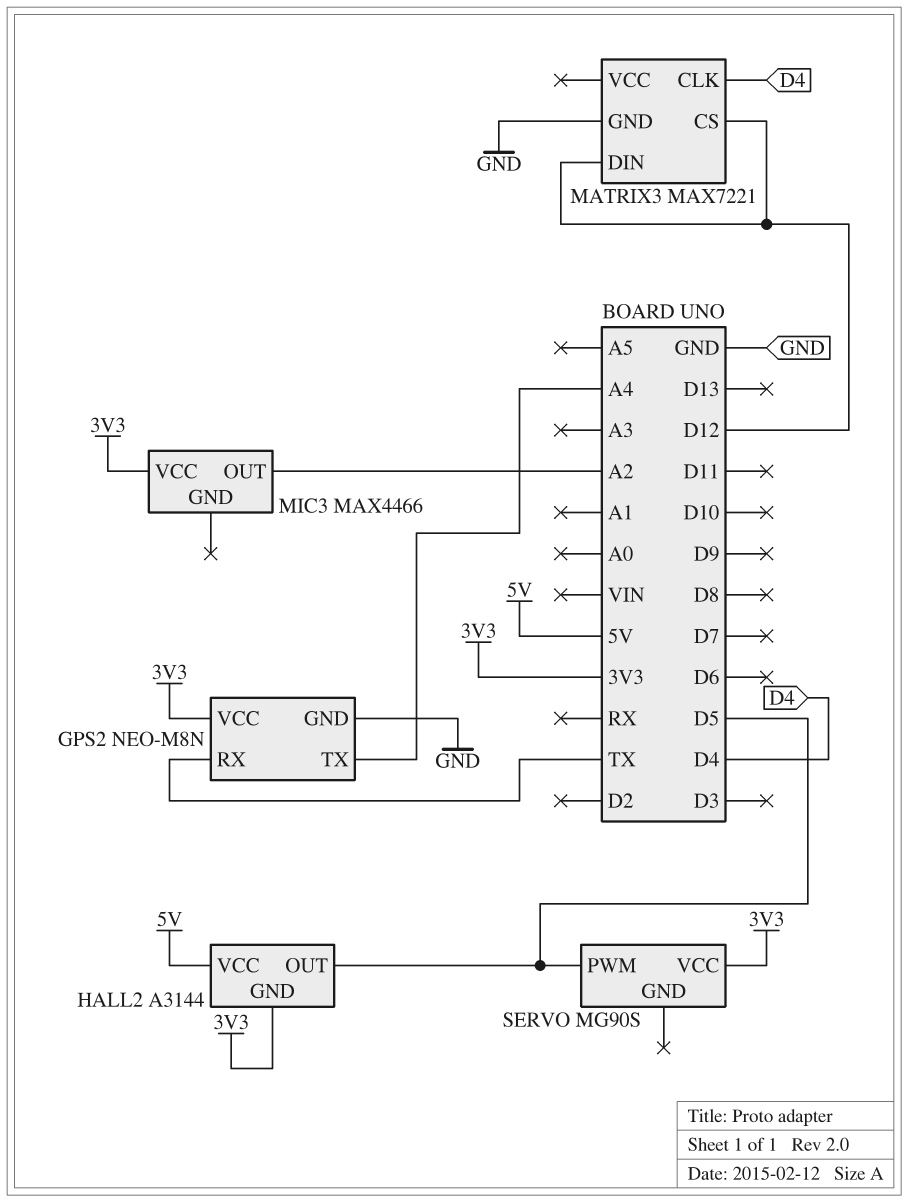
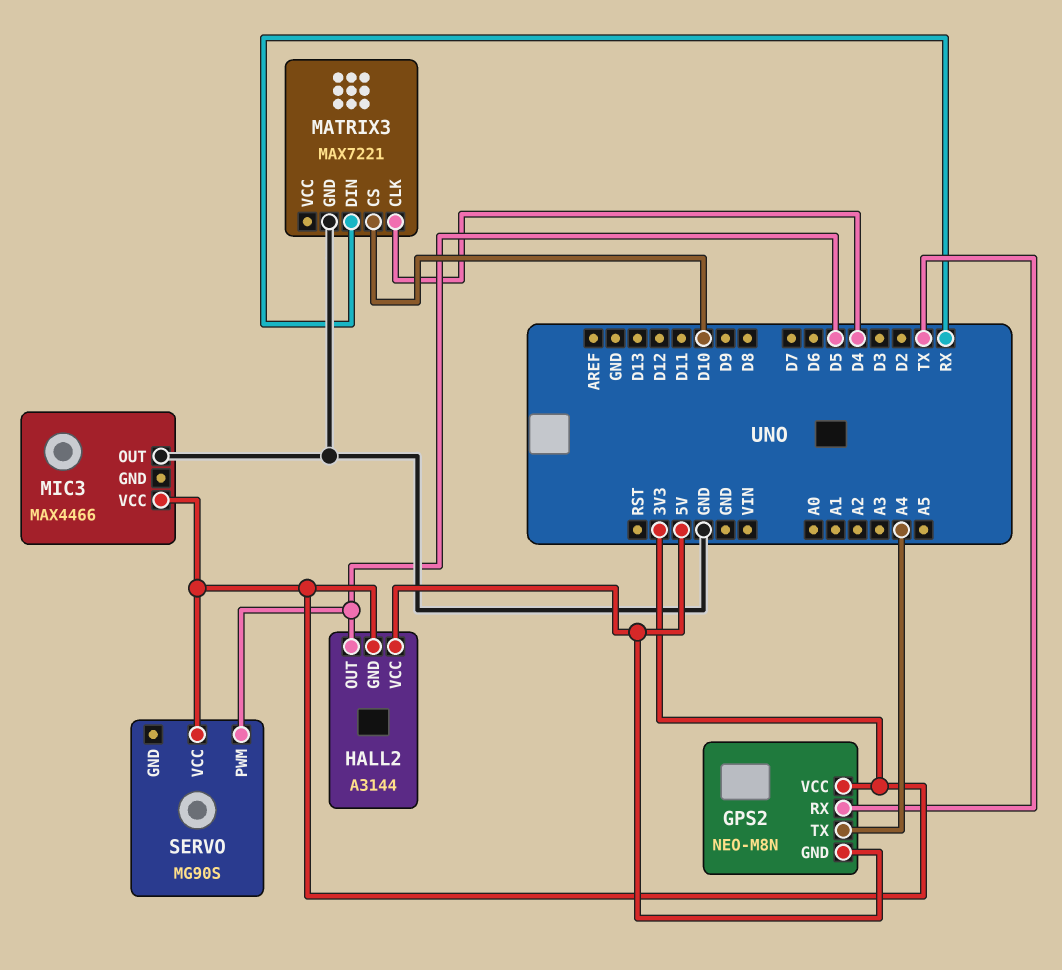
GPS2 pin GND: GND -> 5V
MATRIX3 pin CS: D12 -> D10
MATRIX3 pin DIN: D12 -> RX
MIC3 pin OUT: A2 -> GND

